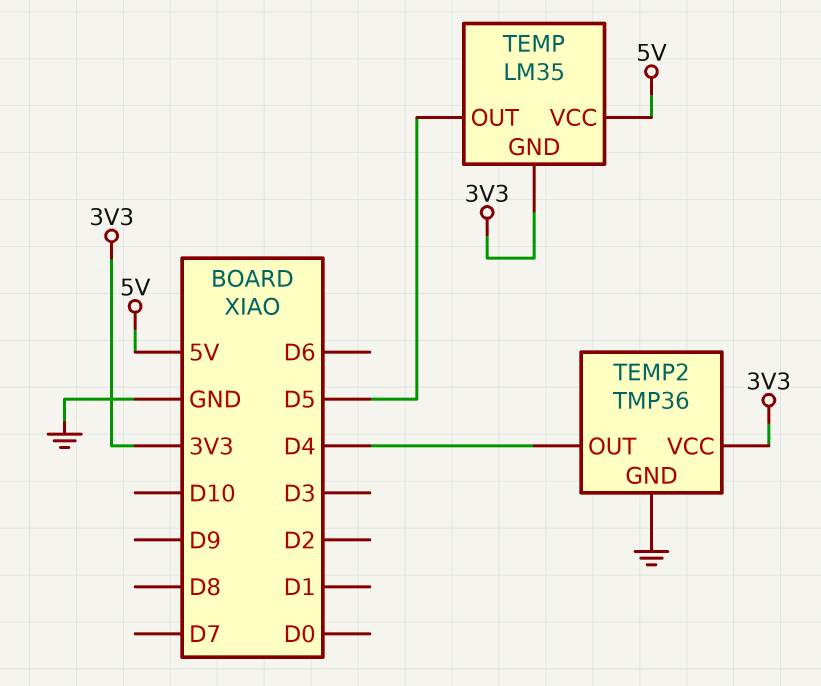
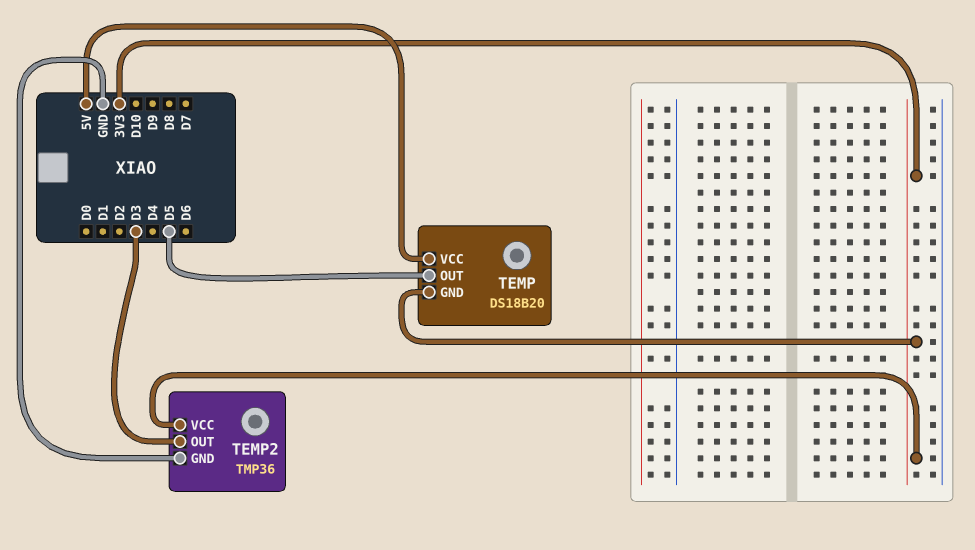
TEMP: LM35 -> DS18B20
TEMP2 pin OUT: D4 -> D3

